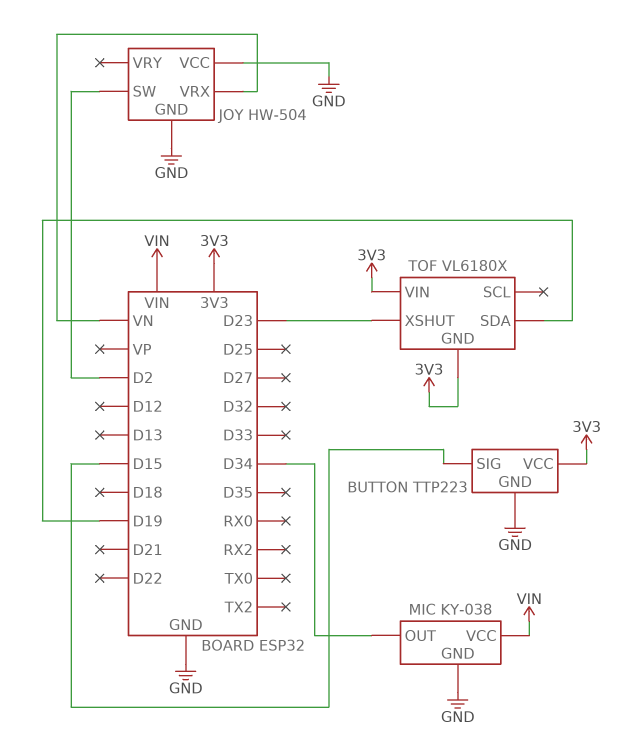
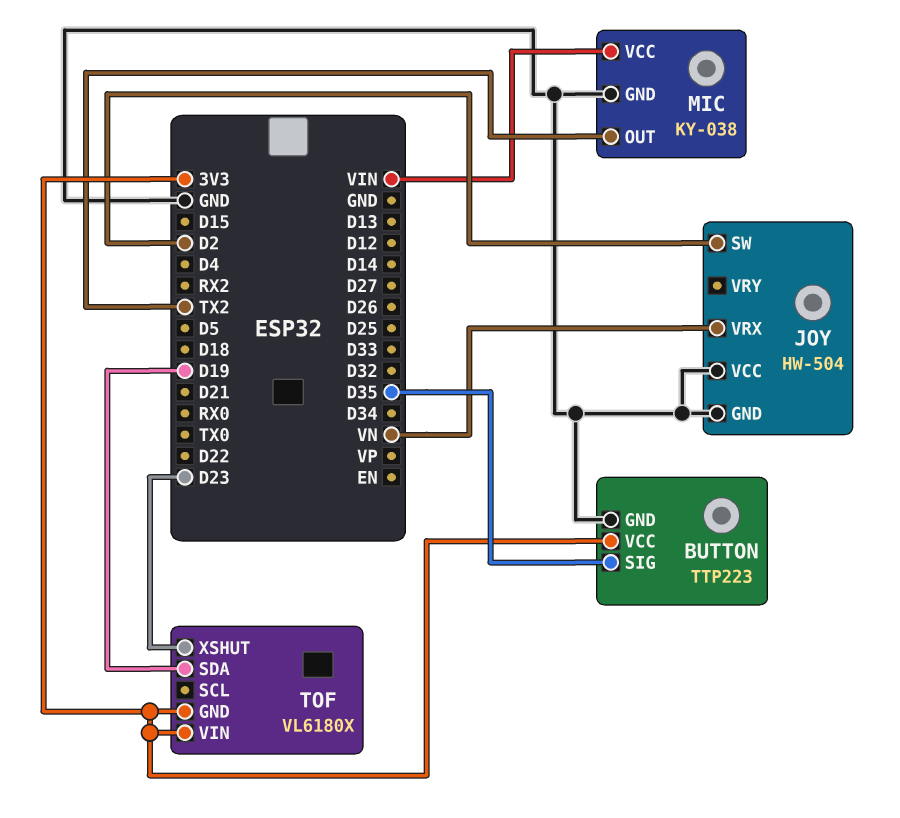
BUTTON pin SIG: D15 -> D35
MIC pin OUT: D34 -> TX2

